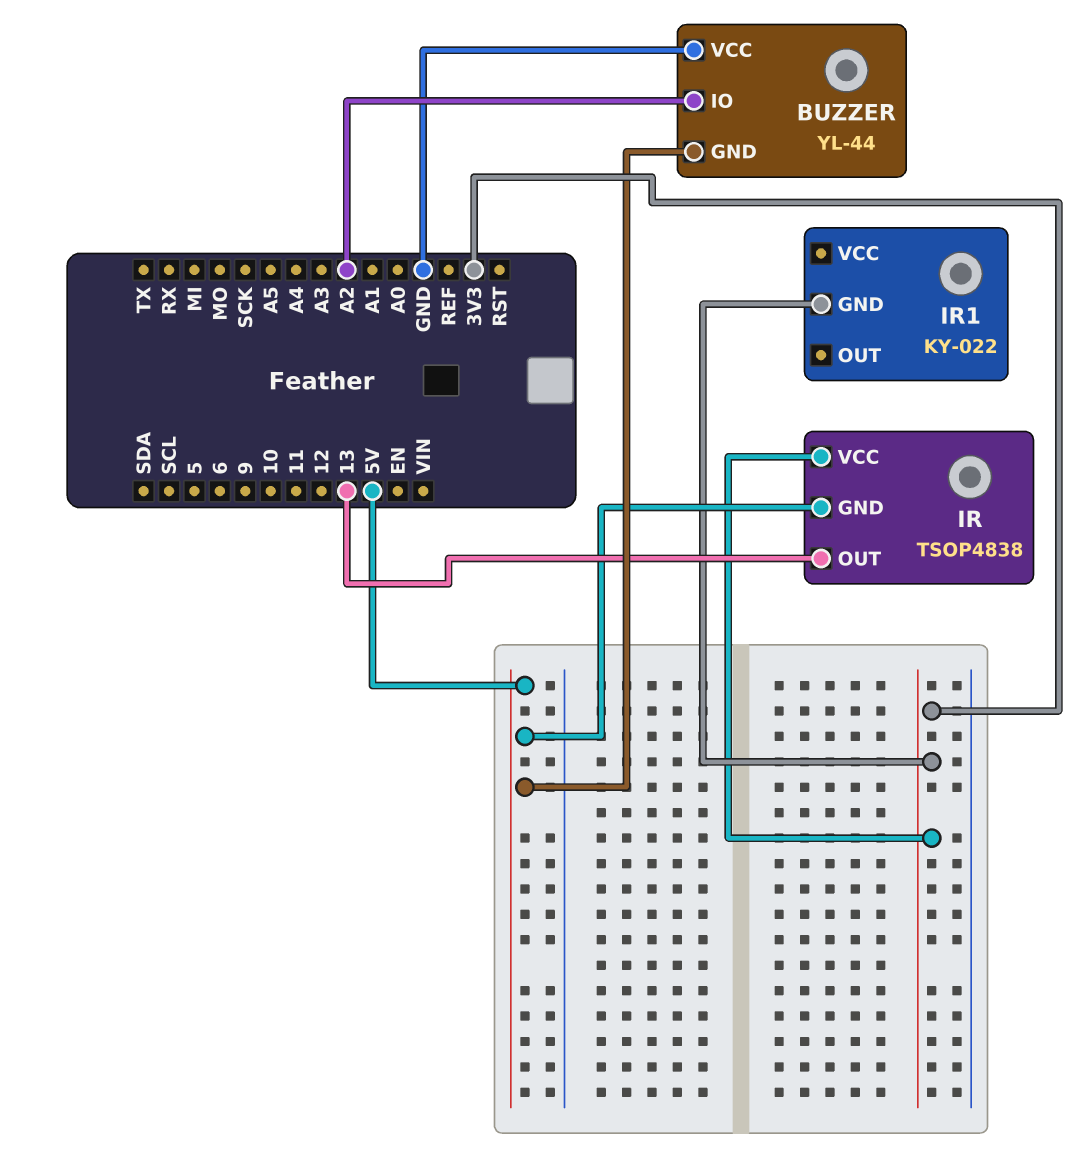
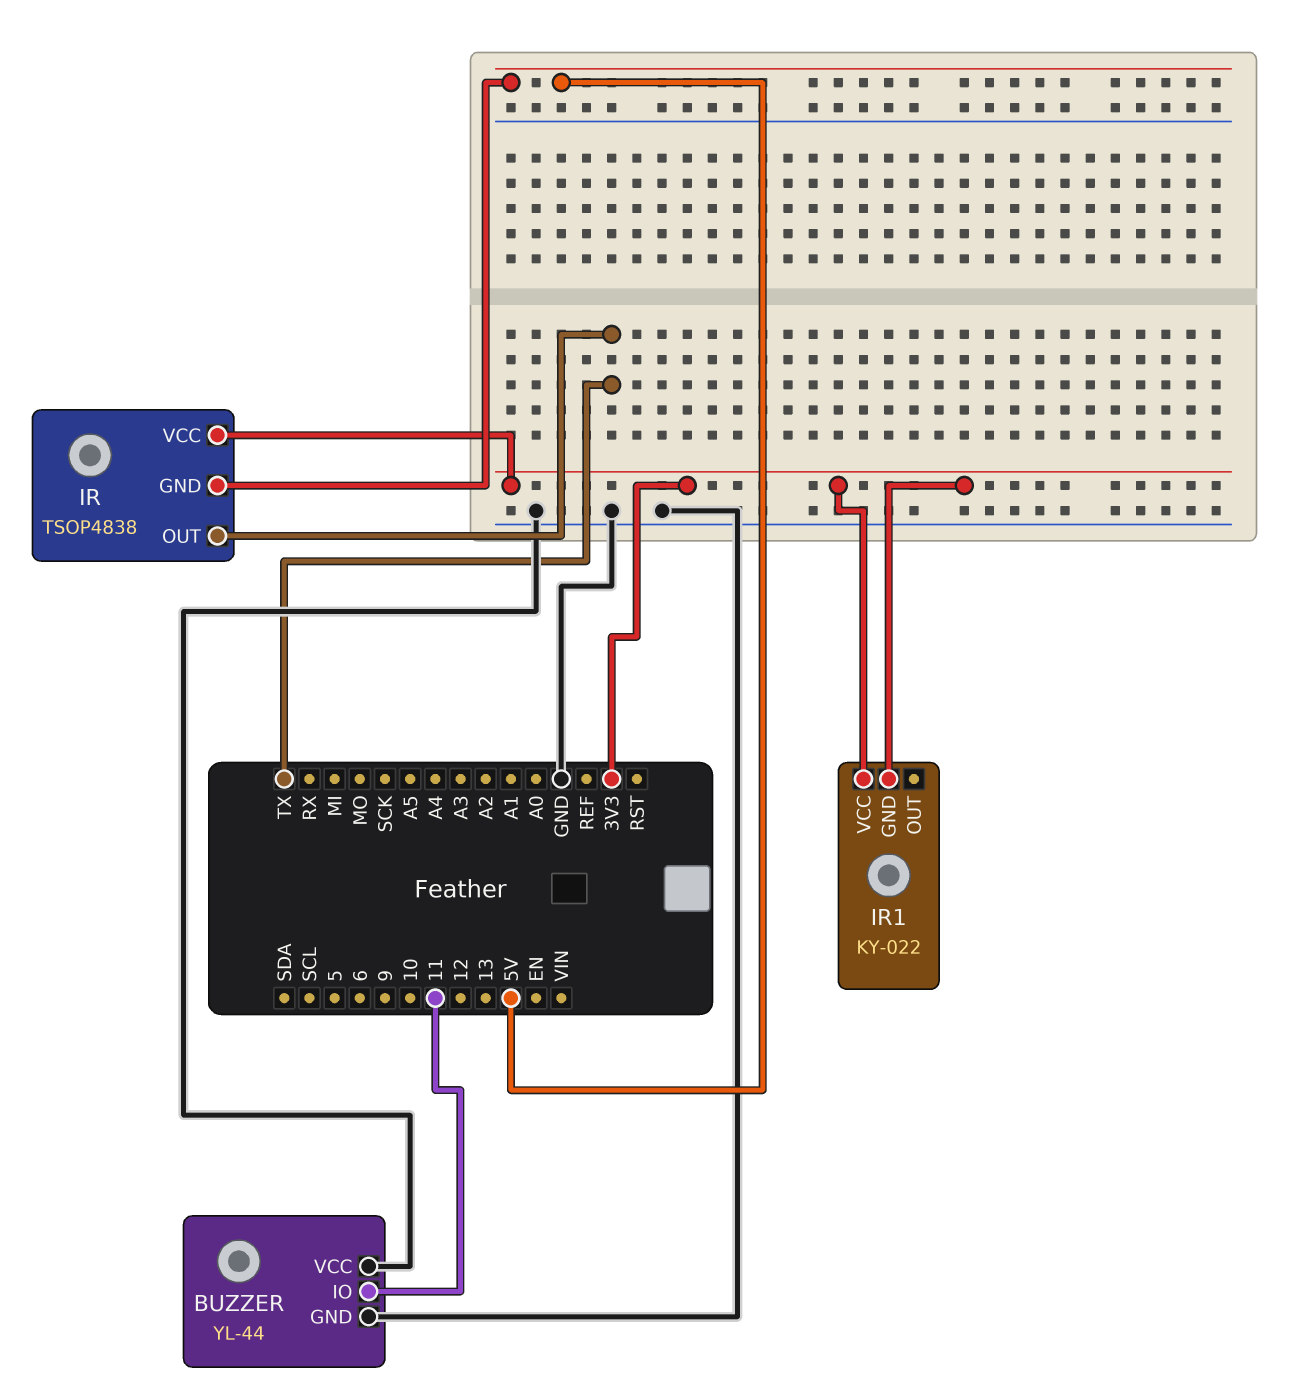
BUZZER pin GND: 5V -> GND
BUZZER pin IO: A2 -> 11
IR pin OUT: 13 -> TX
IR1 pin VCC: none -> 3V3

